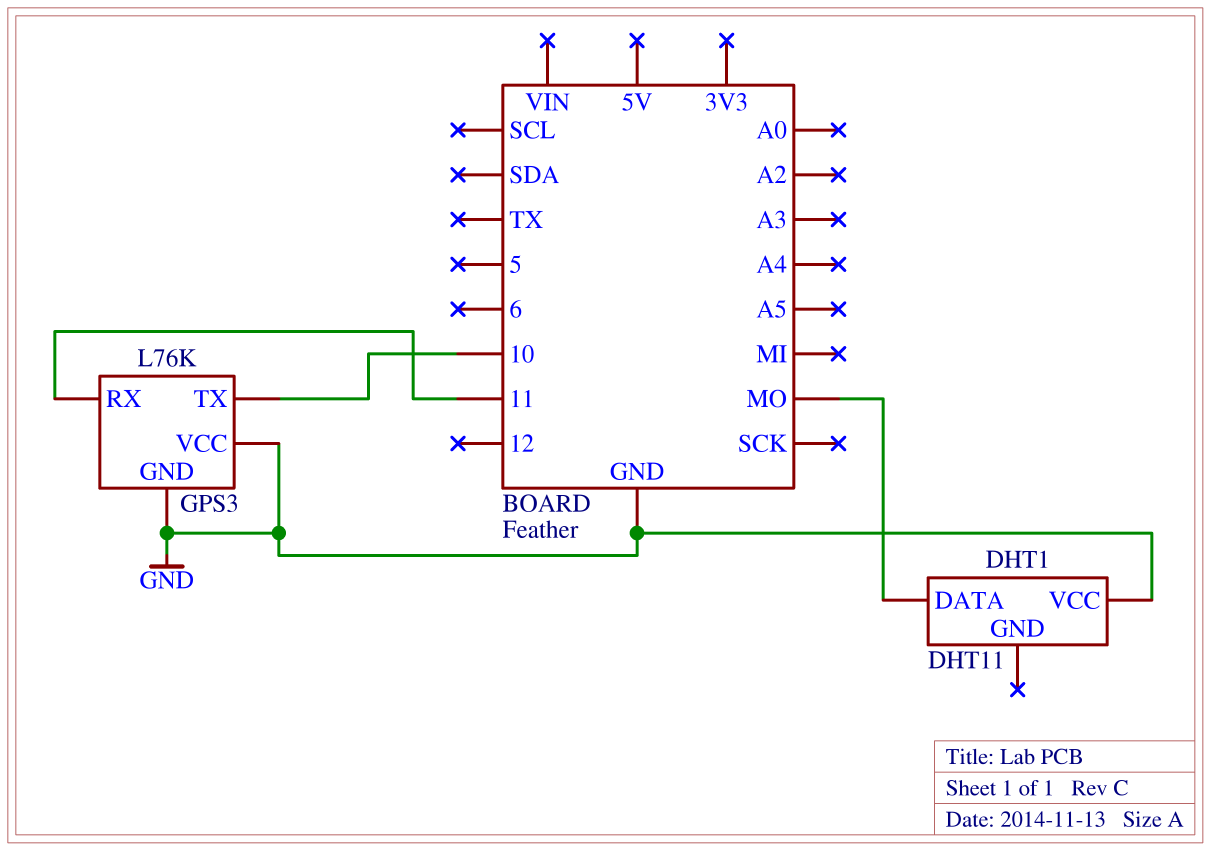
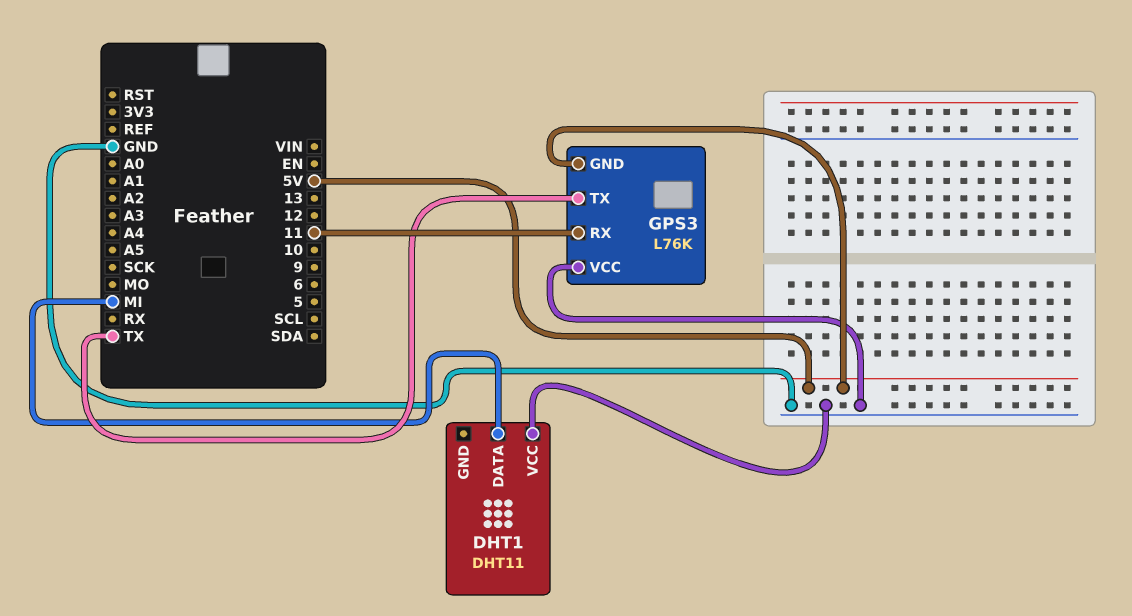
DHT1 pin DATA: MO -> MI
GPS3 pin GND: GND -> 5V
GPS3 pin TX: 10 -> TX

